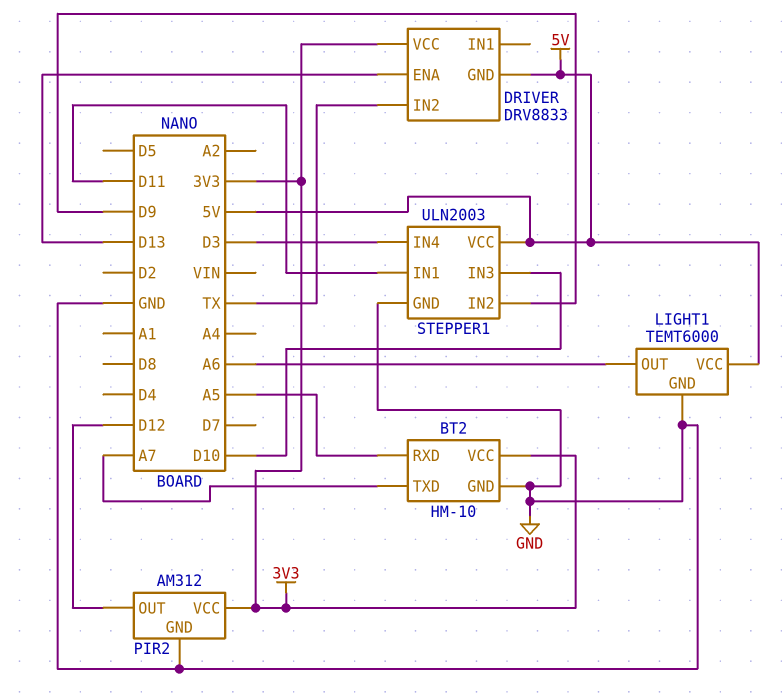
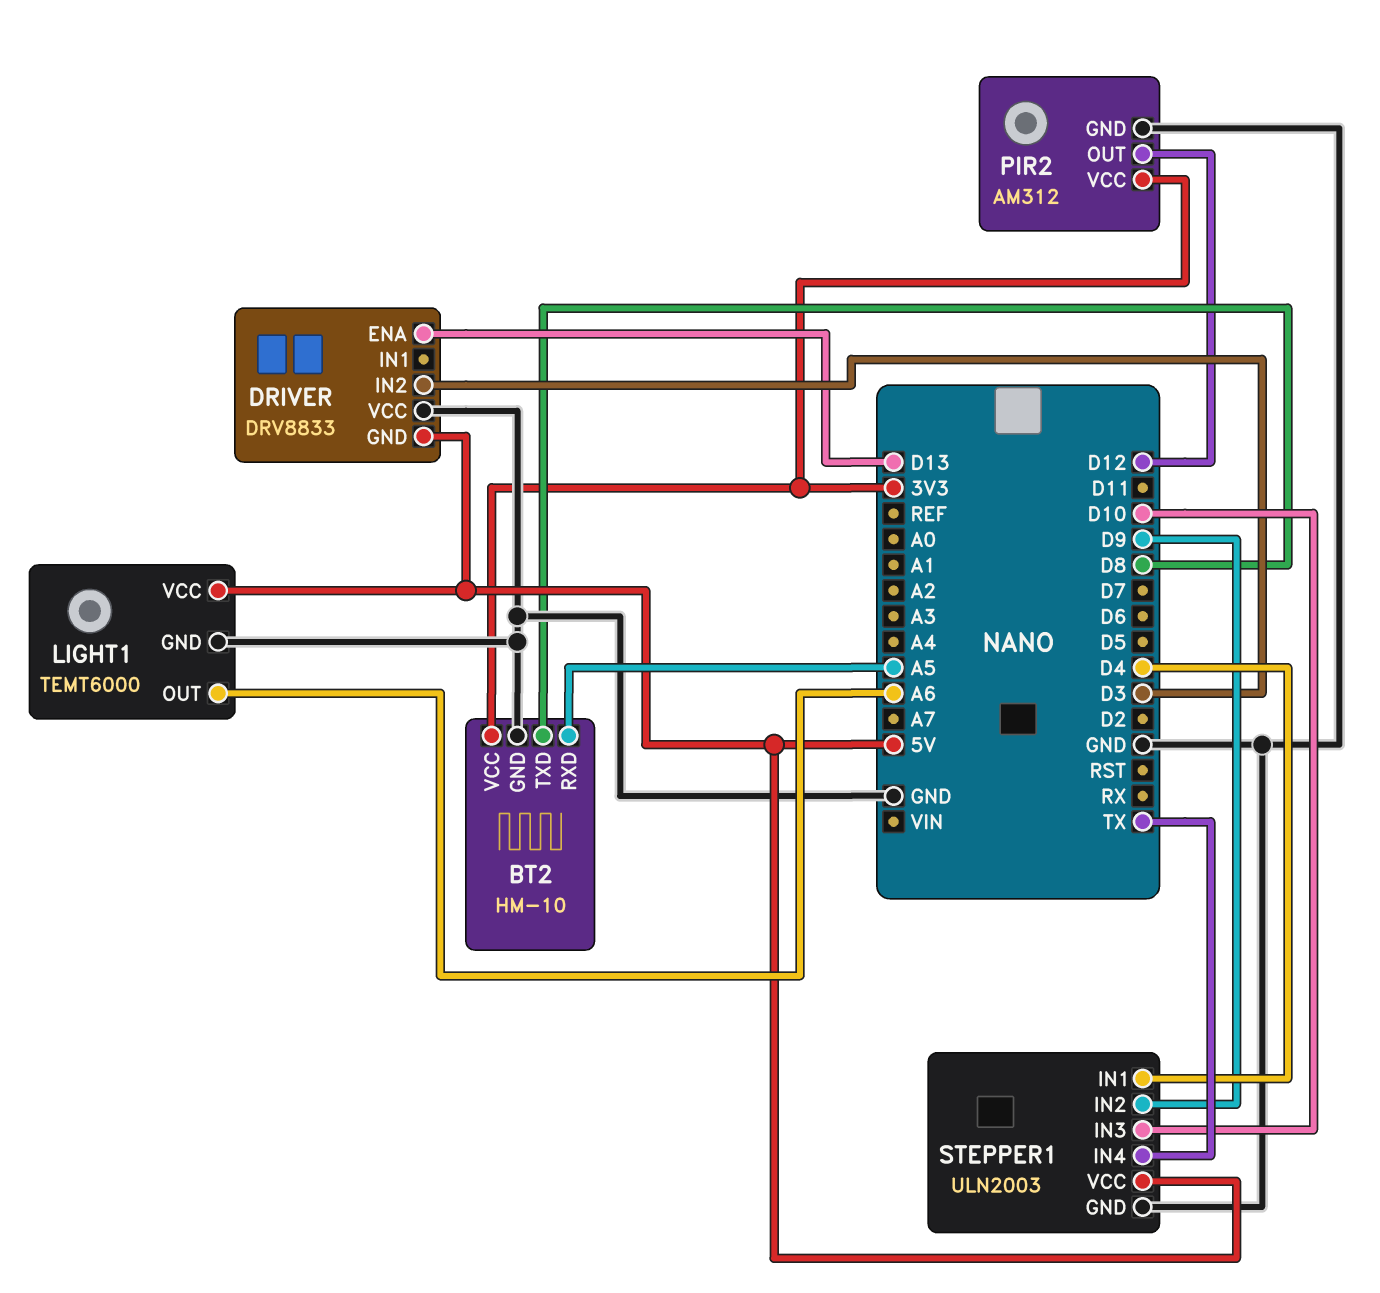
BT2 pin TXD: A7 -> D8
DRIVER pin IN2: TX -> D3
DRIVER pin VCC: 3V3 -> GND
STEPPER1 pin IN1: D11 -> D4
STEPPER1 pin IN4: D3 -> TX

